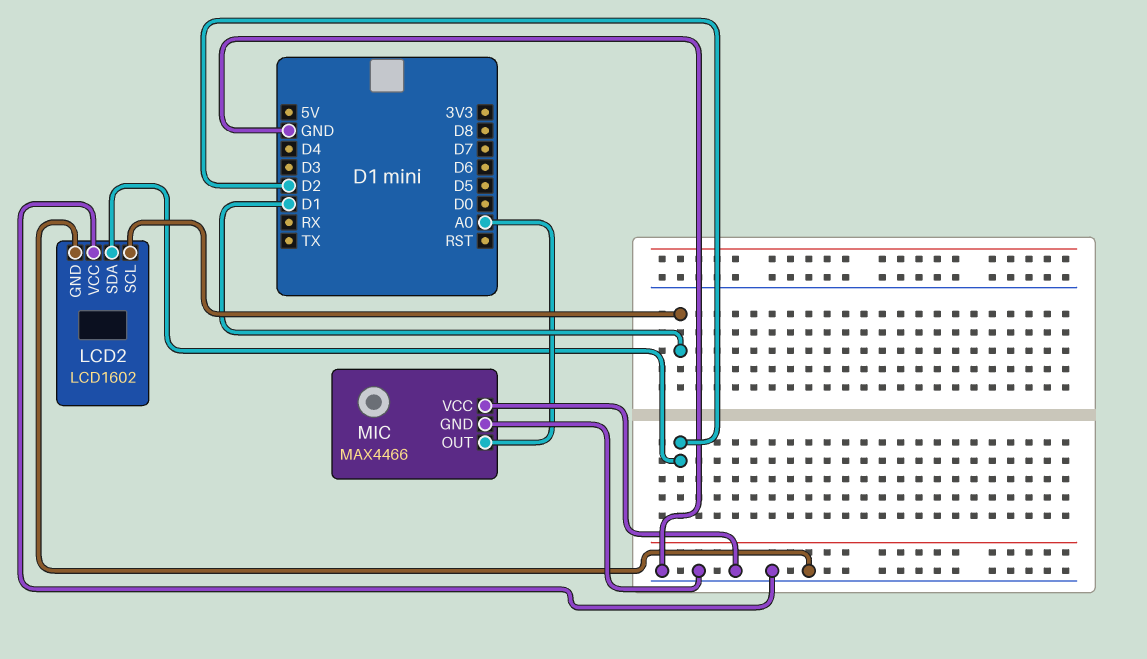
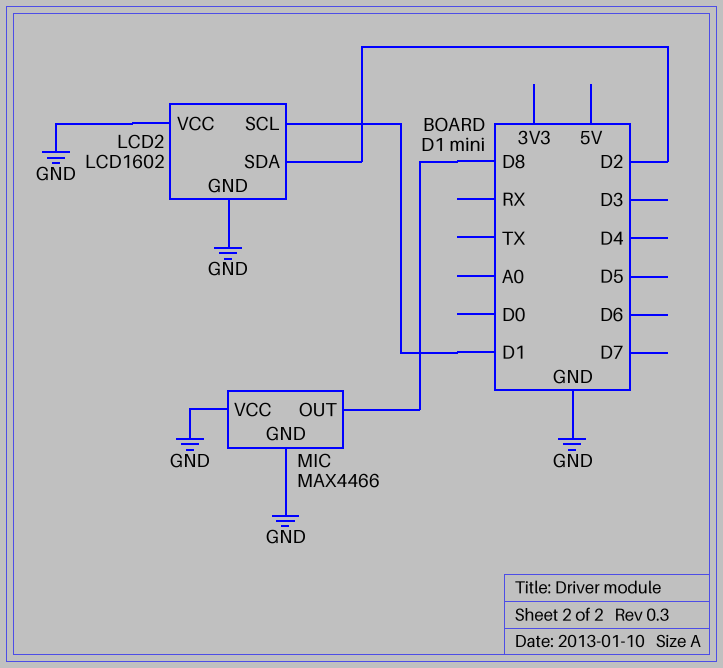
MIC pin OUT: A0 -> D8

